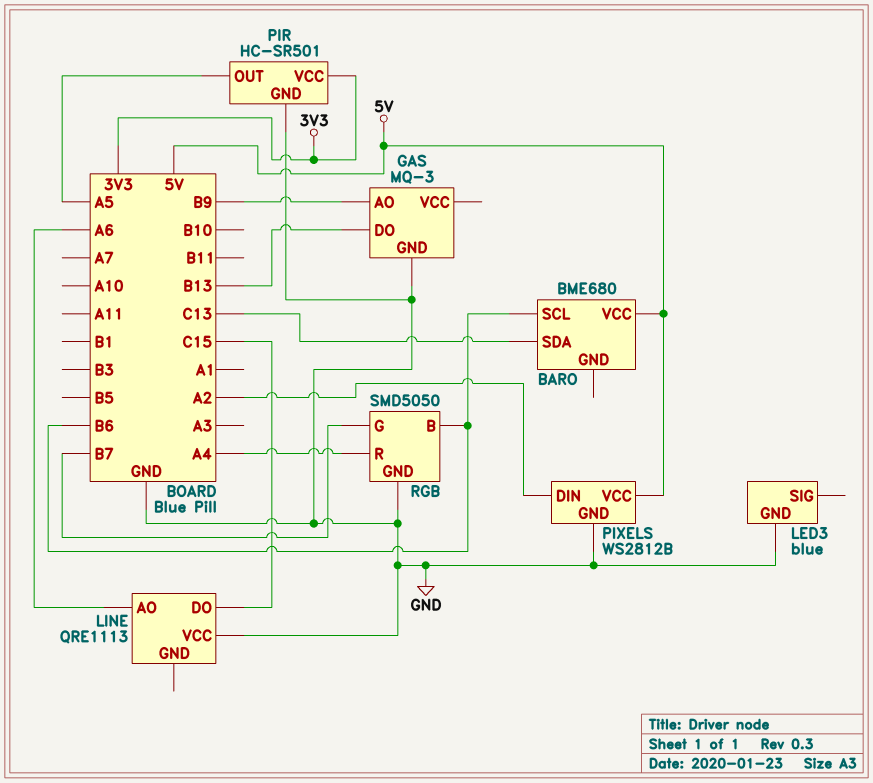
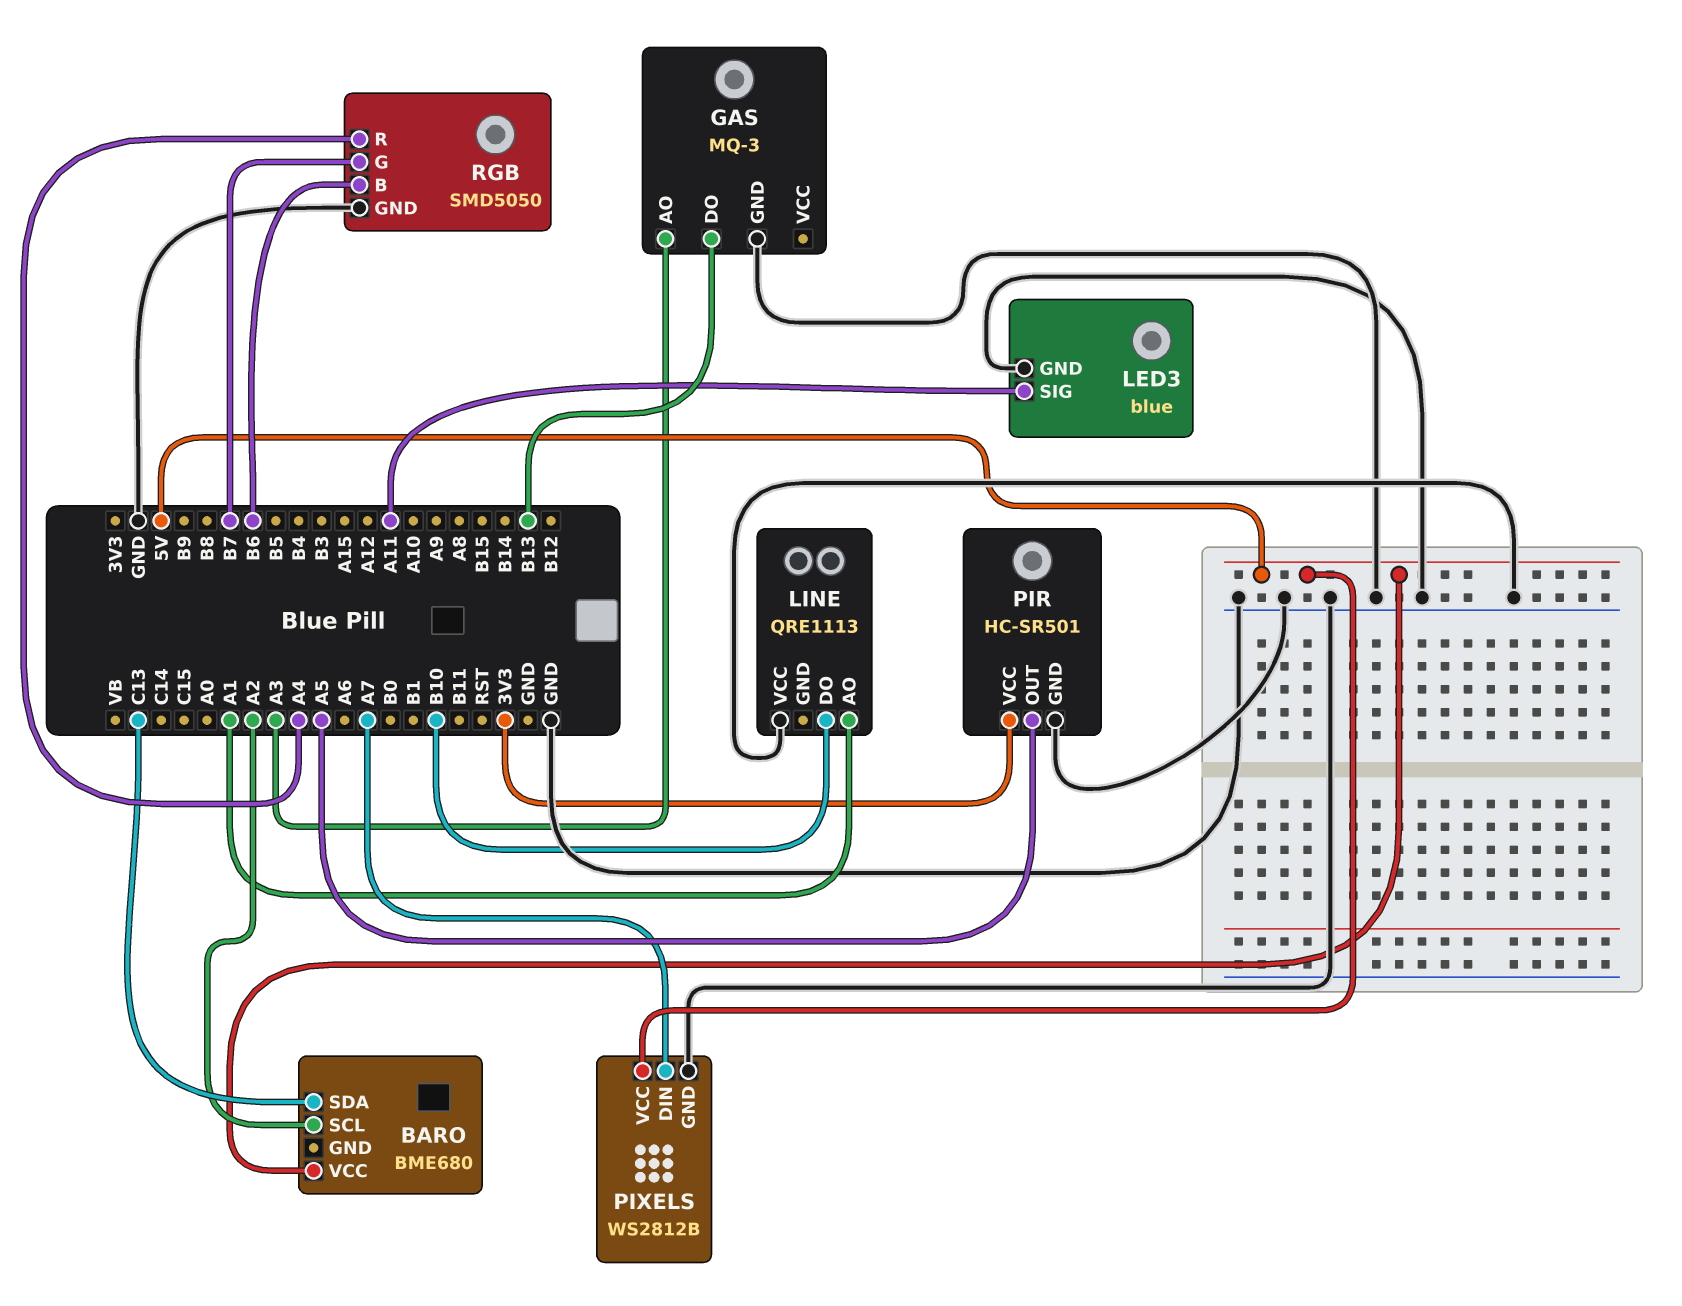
BARO pin SCL: B6 -> A2
GAS pin AO: B9 -> A3
LED3 pin SIG: none -> A11
LINE pin AO: A6 -> A1
LINE pin DO: C15 -> B10
PIXELS pin DIN: A2 -> A7

